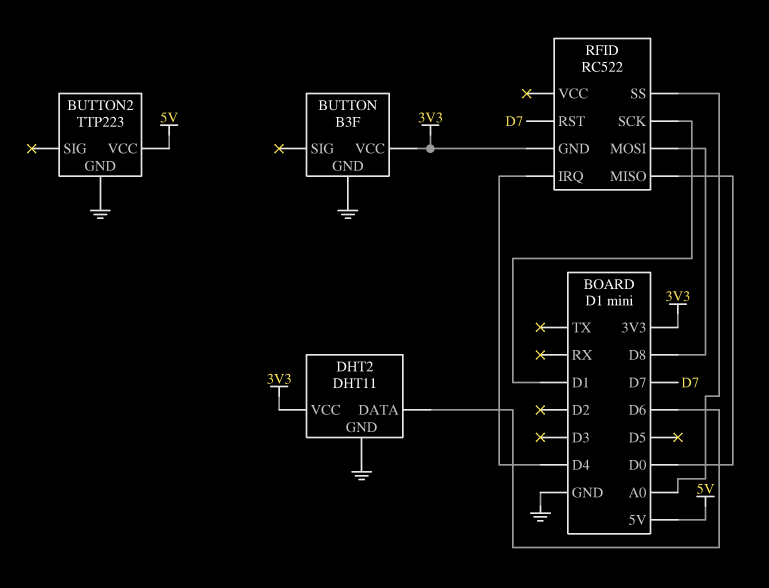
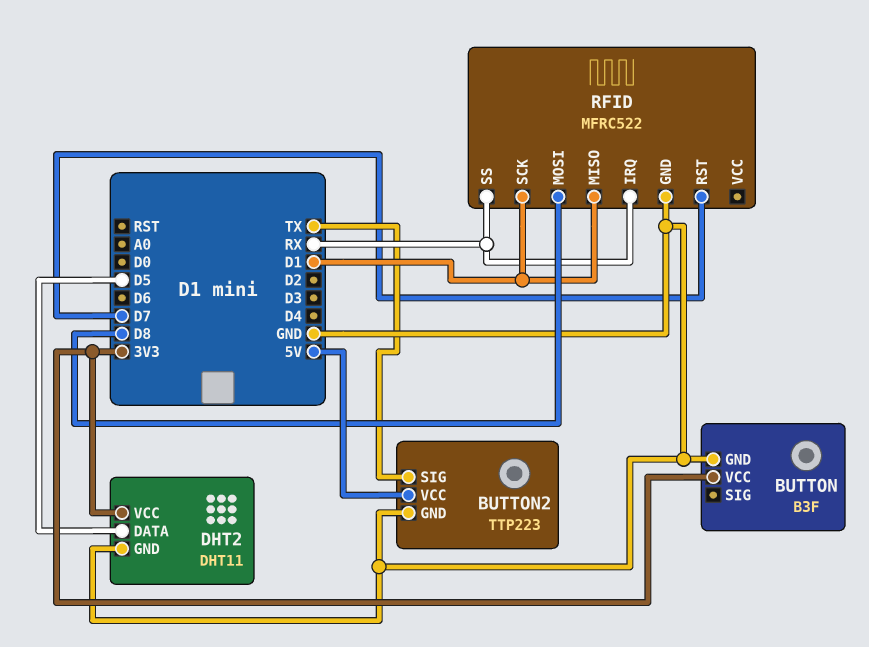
BUTTON2 pin SIG: none -> TX
DHT2 pin DATA: D6 -> D5
RFID: RC522 -> MFRC522
RFID pin GND: 3V3 -> GND
RFID pin IRQ: D4 -> RX
RFID pin MISO: D0 -> D1
RFID pin SS: A0 -> RX

